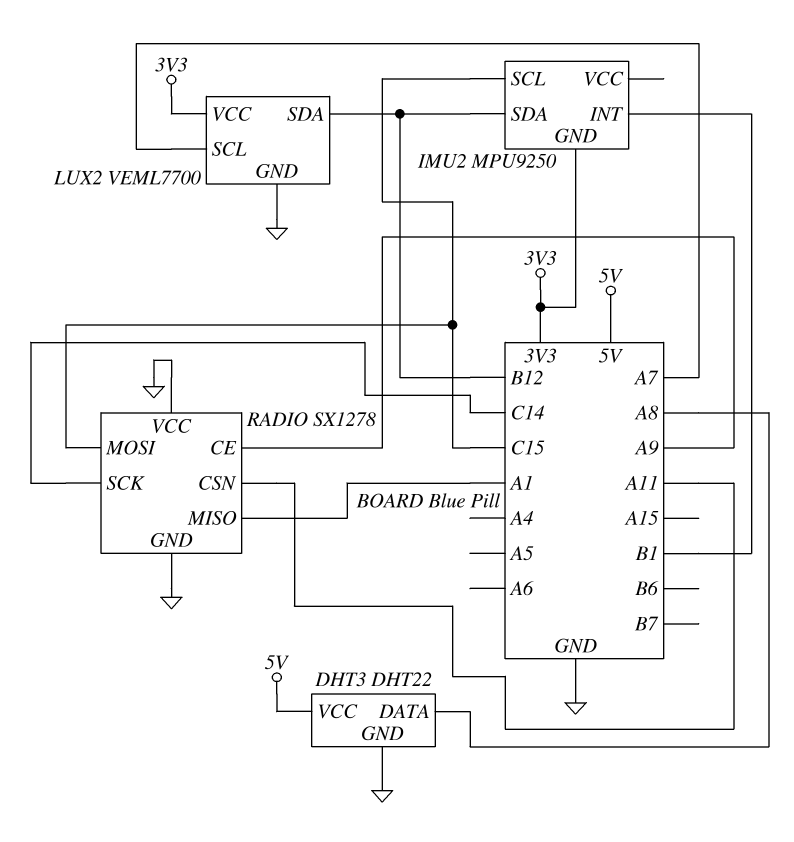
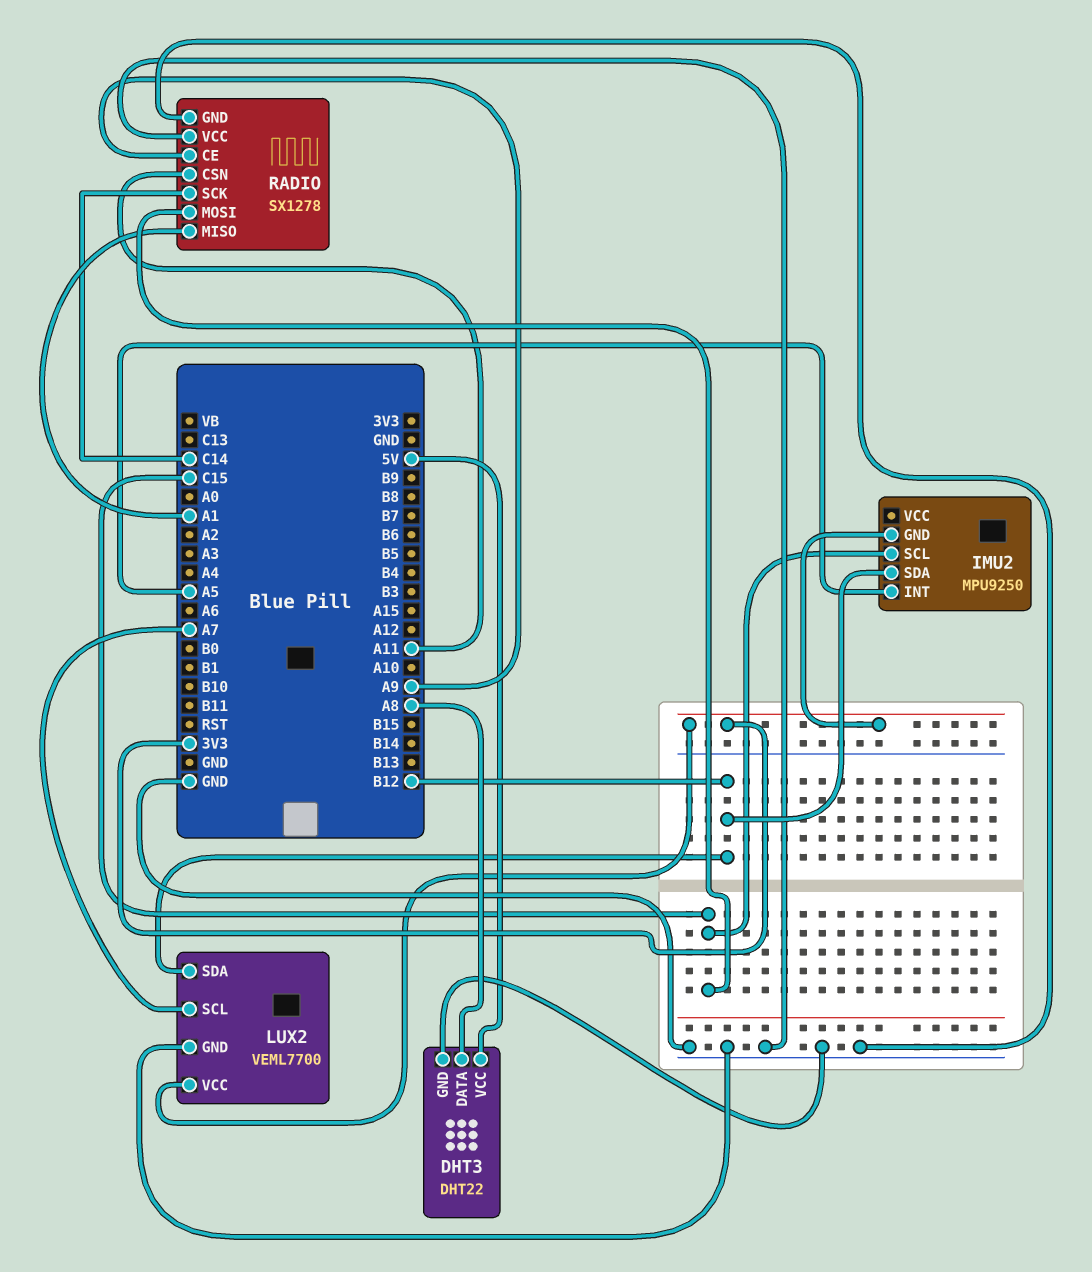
IMU2 pin INT: B1 -> A5

